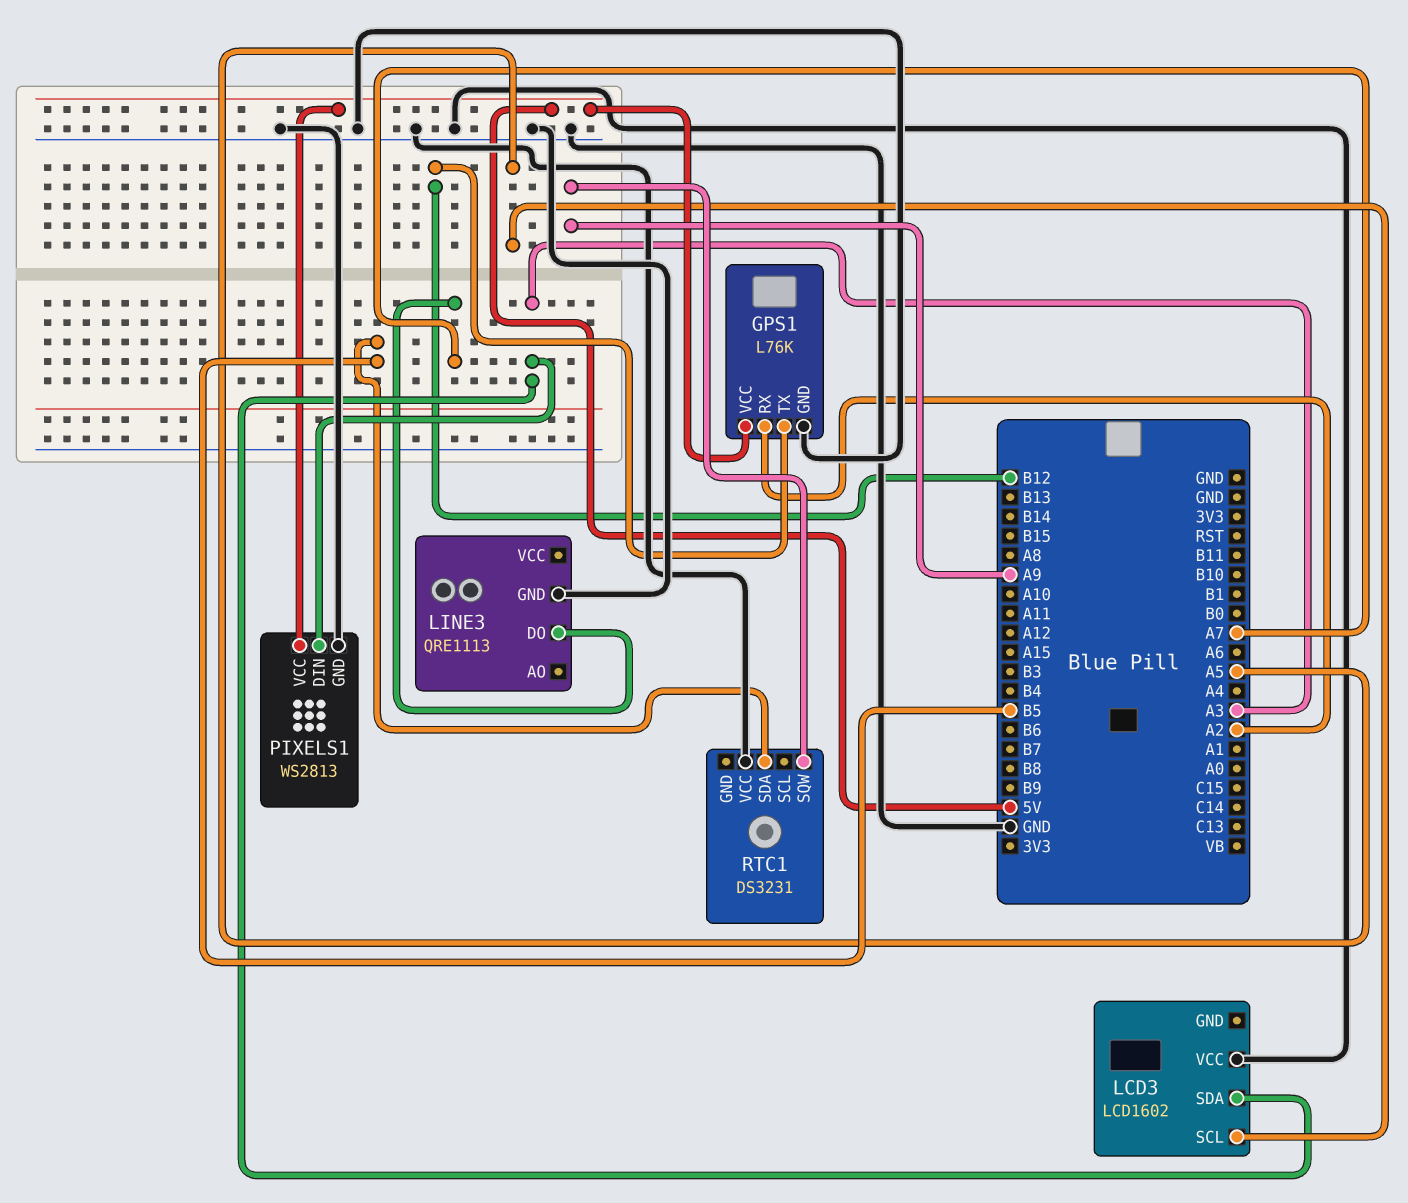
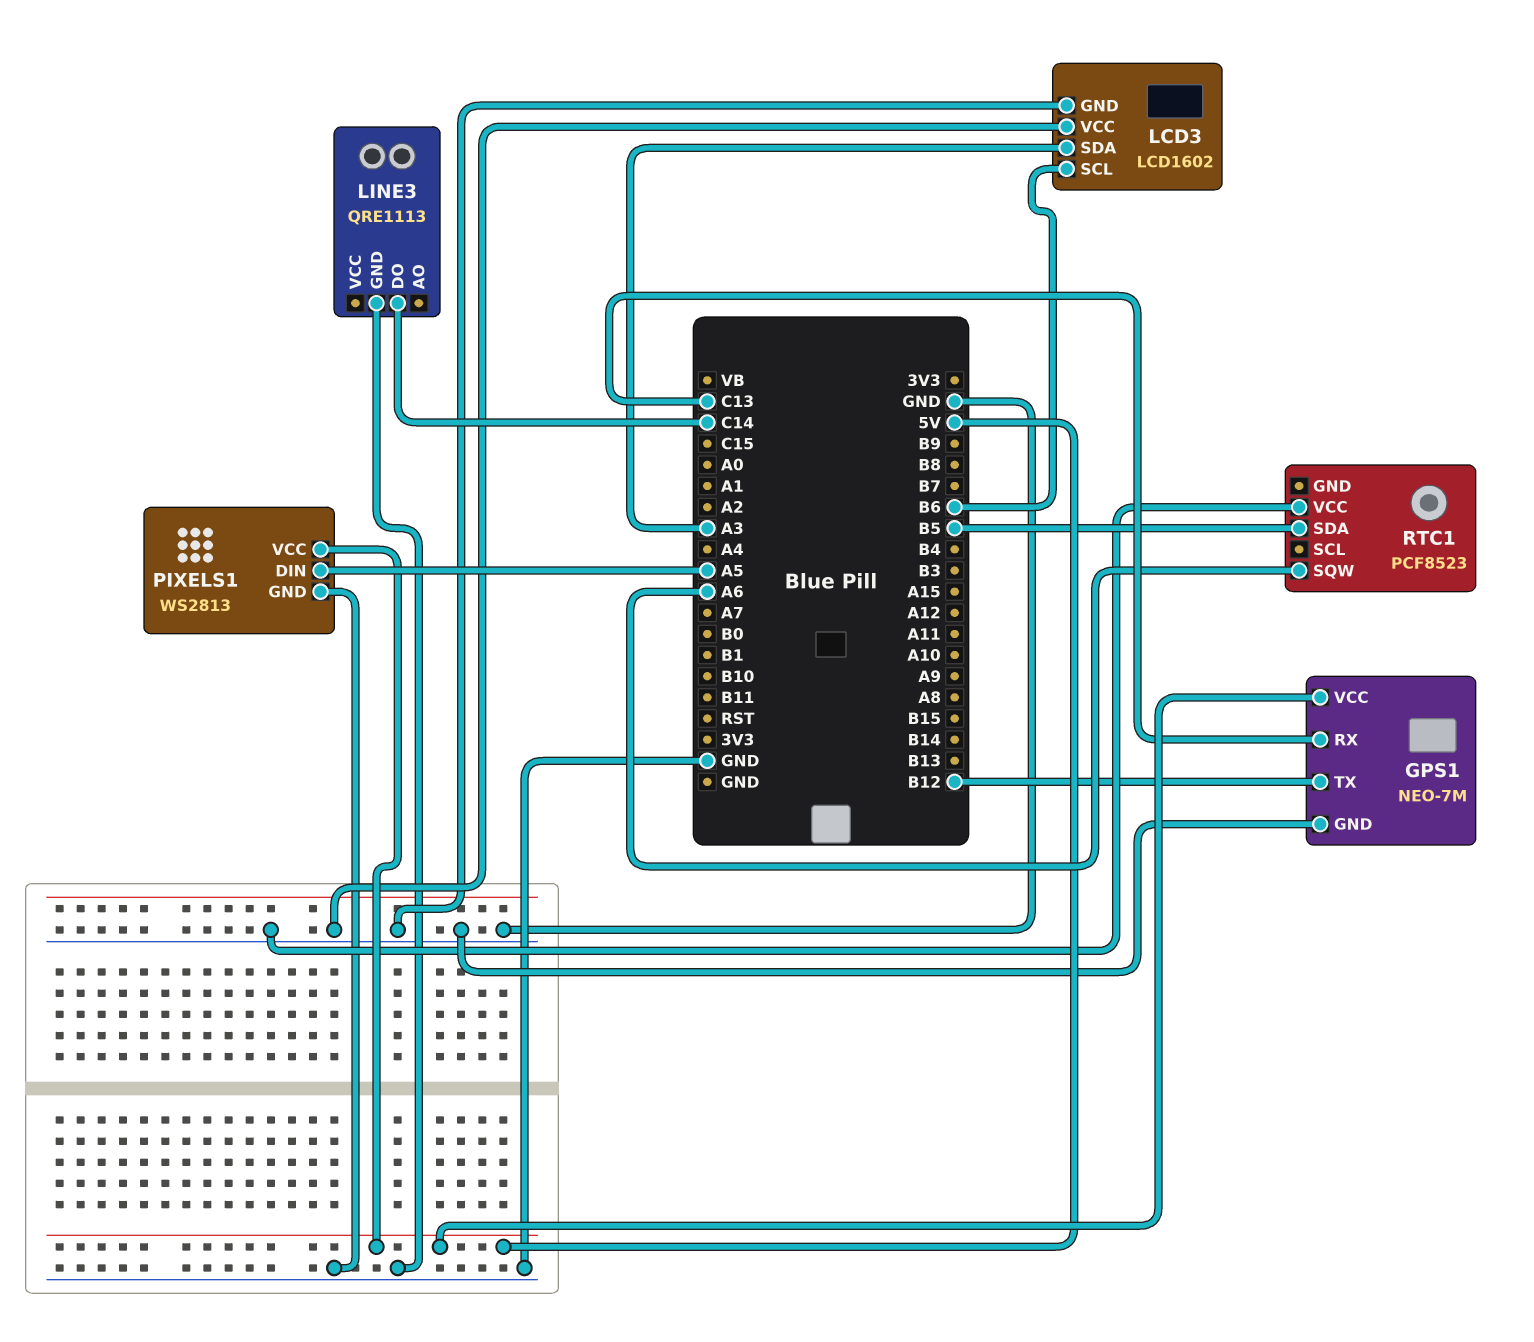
GPS1: L76K -> NEO-7M
GPS1 pin RX: A2 -> C13
LCD3 pin GND: none -> GND
LCD3 pin SCL: A5 -> B6
LINE3 pin DO: A7 -> C14
PIXELS1 pin DIN: A3 -> A5
RTC1: DS3231 -> PCF8523
RTC1 pin SQW: A9 -> A6

